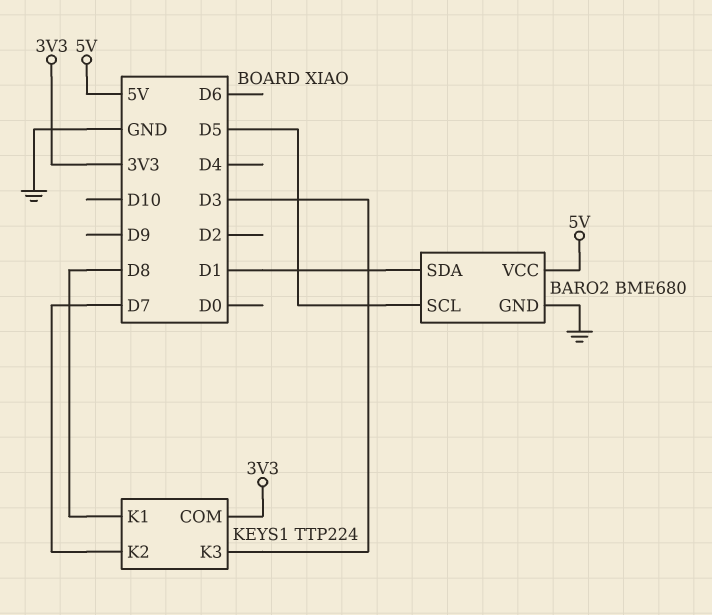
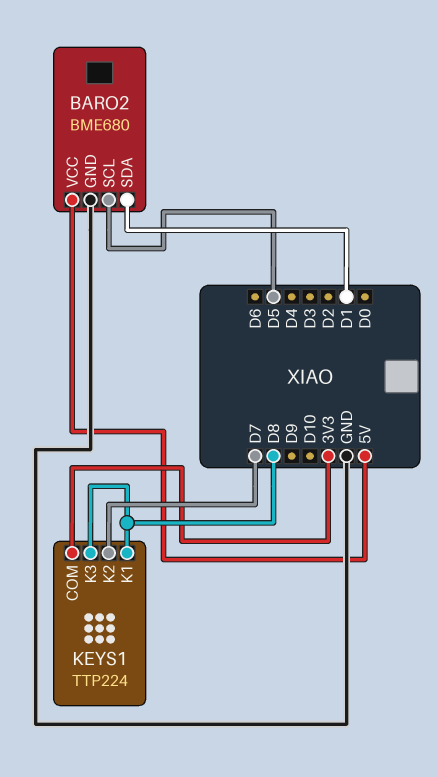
KEYS1 pin K3: D3 -> D8

